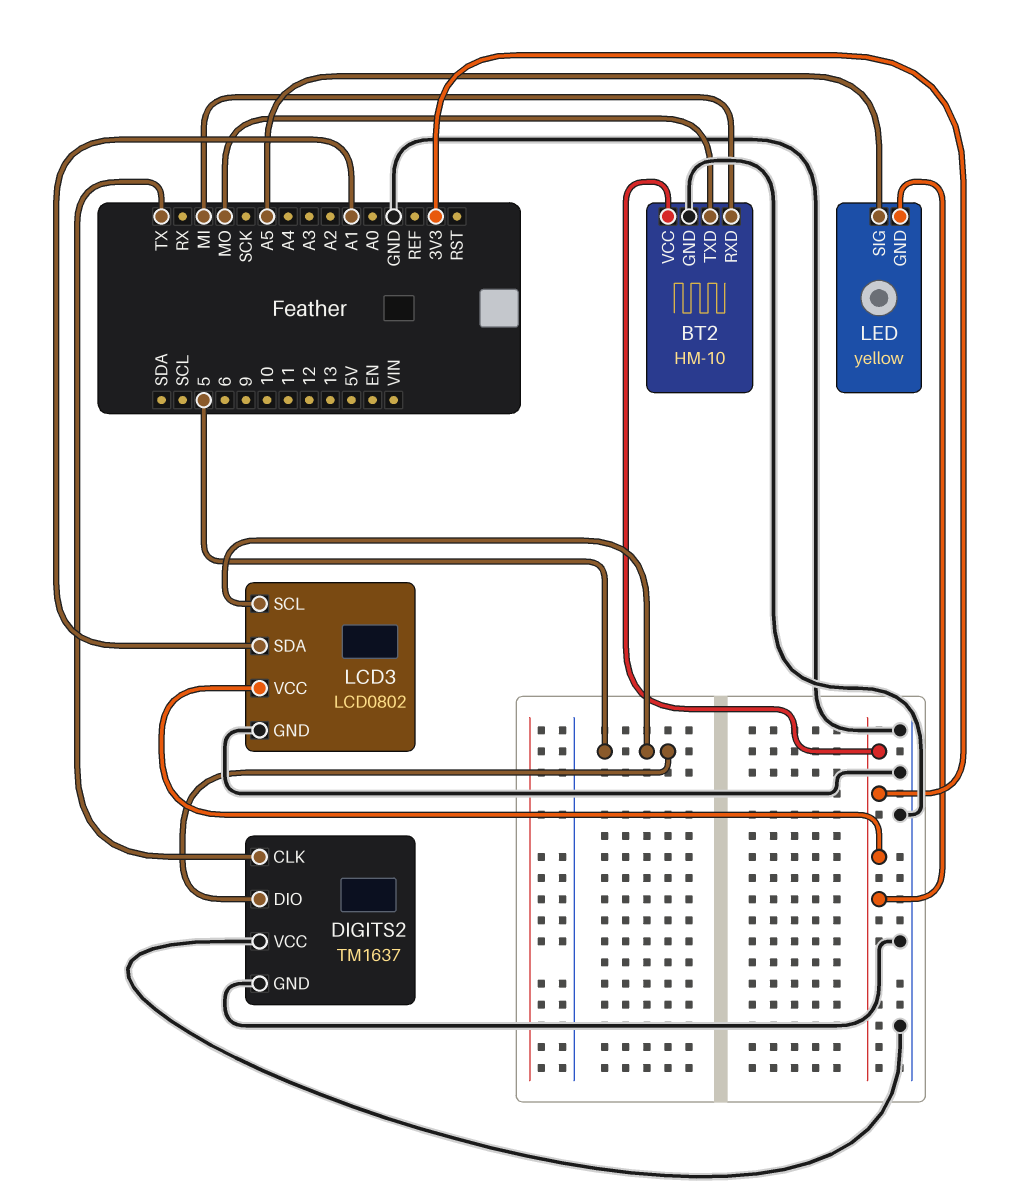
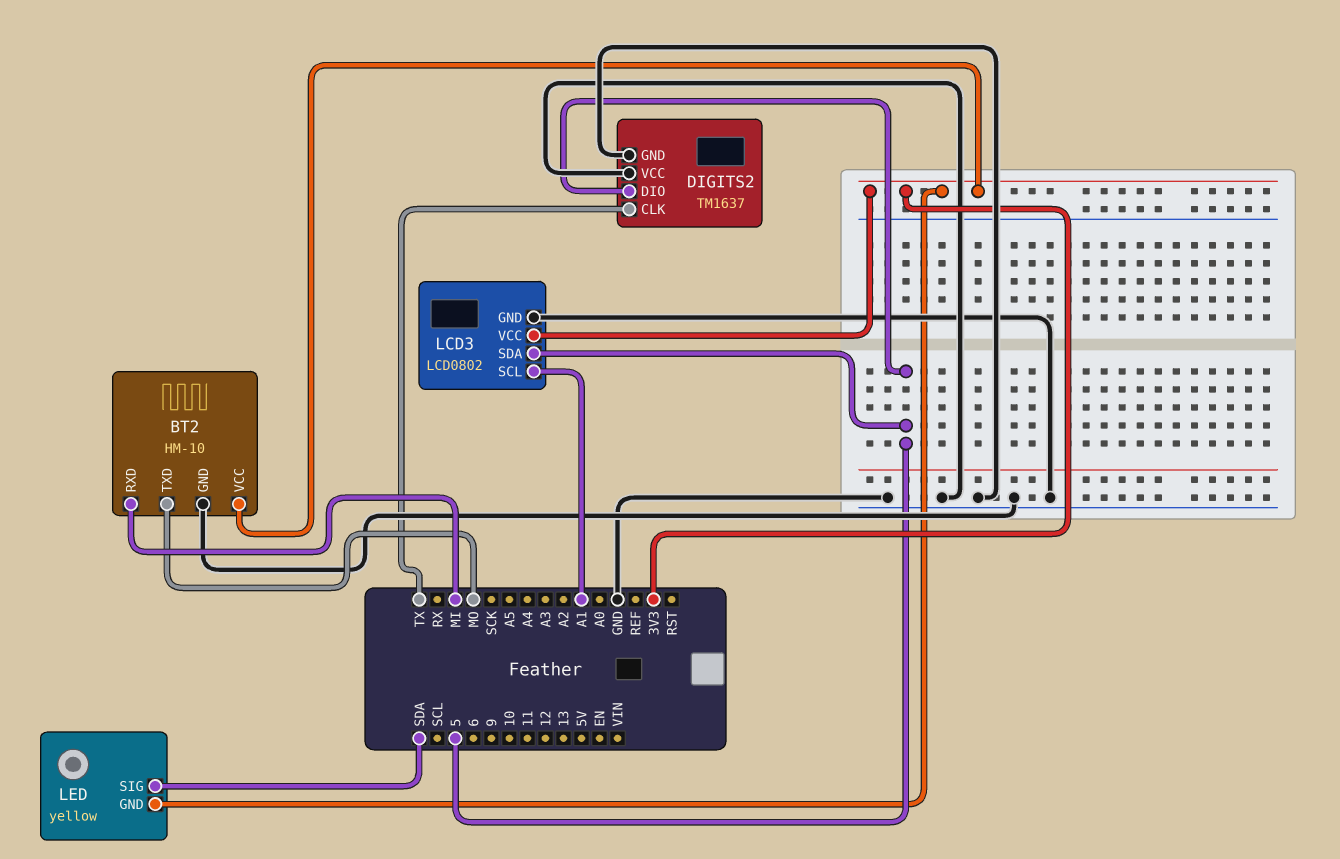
LCD3 pin SCL: 5 -> A1
LCD3 pin SDA: A1 -> 5
LED pin SIG: A5 -> SDA

